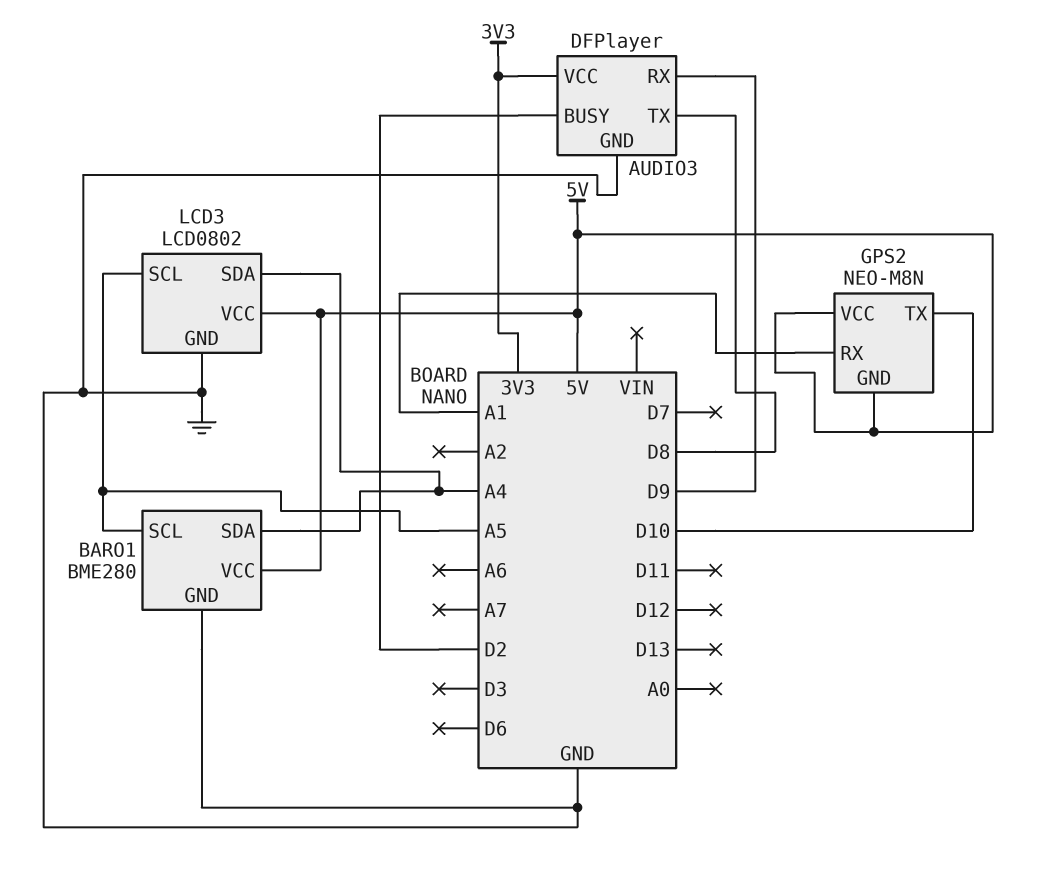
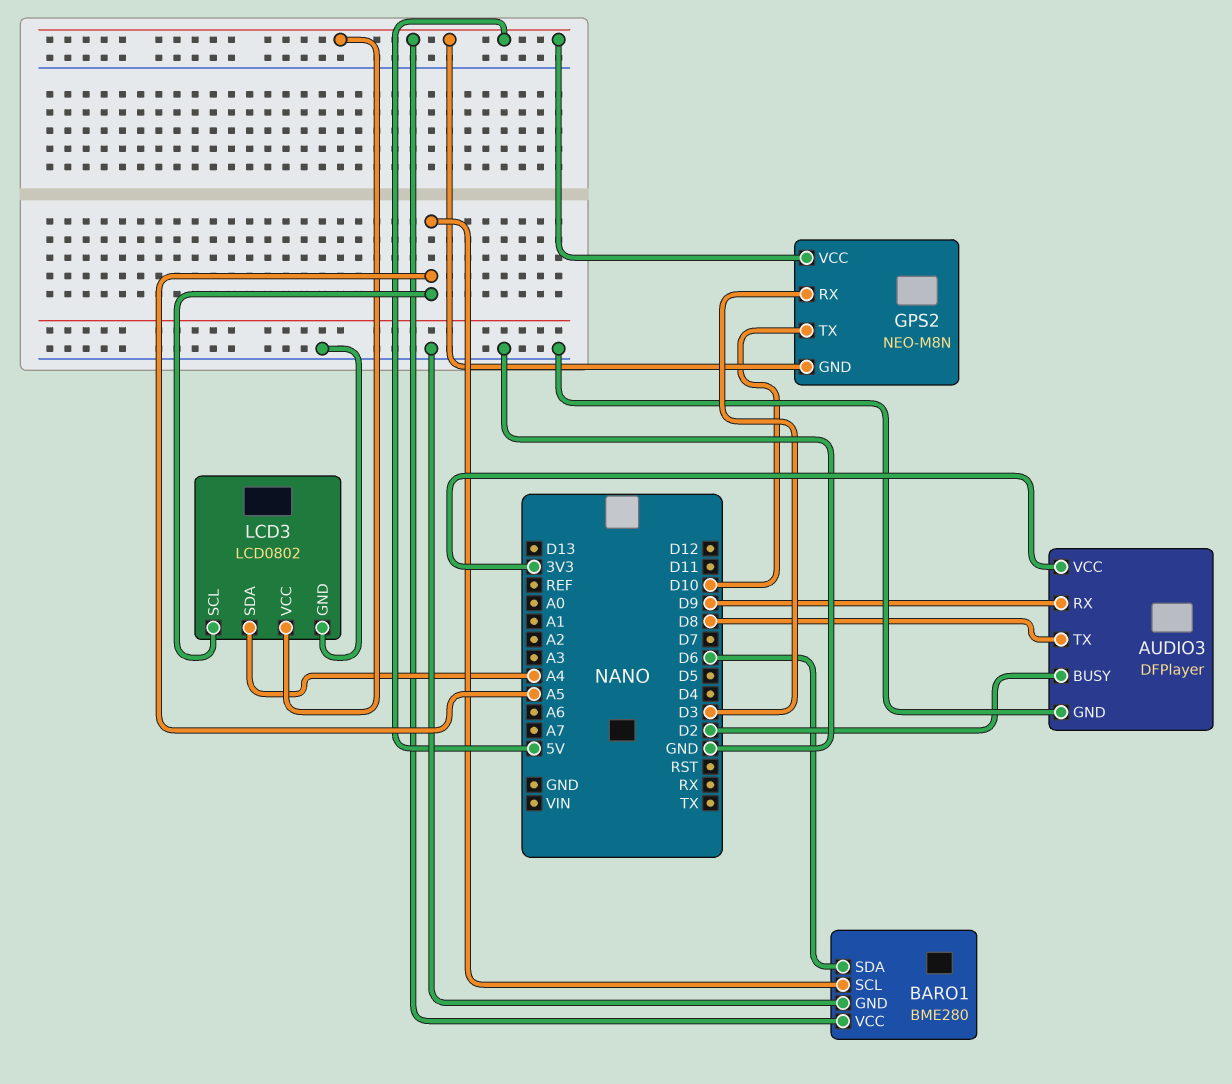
BARO1 pin SDA: A4 -> D6
GPS2 pin RX: A1 -> D3

